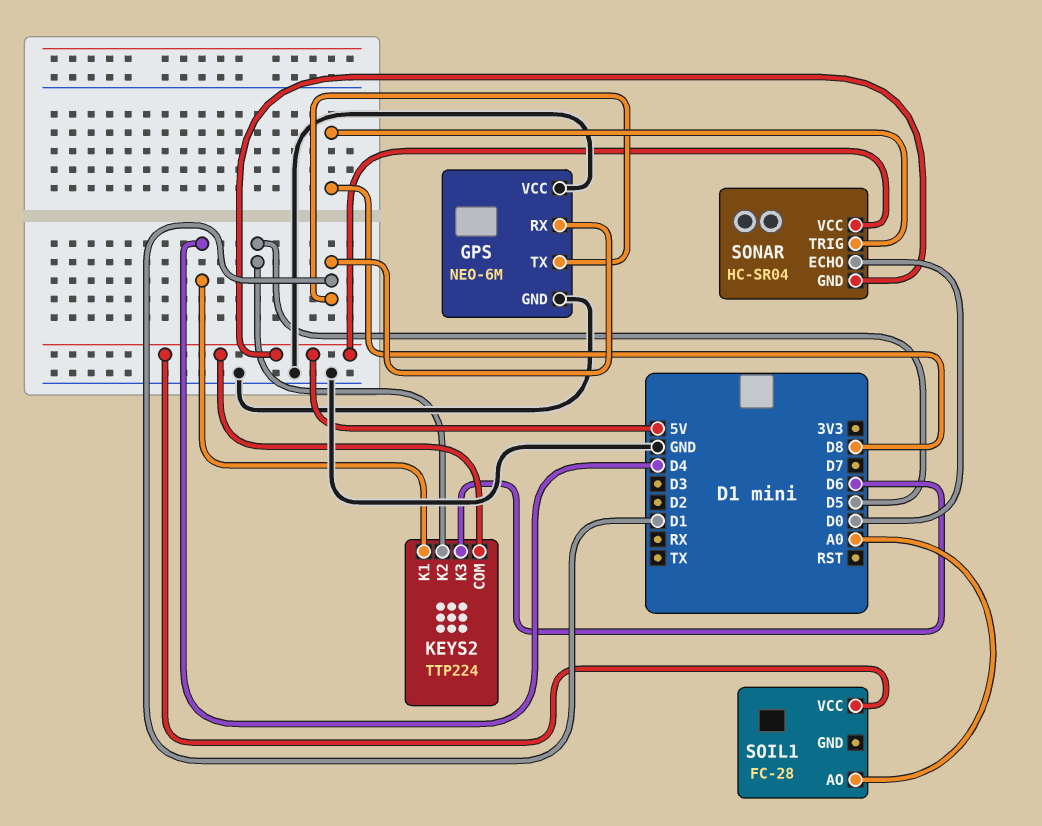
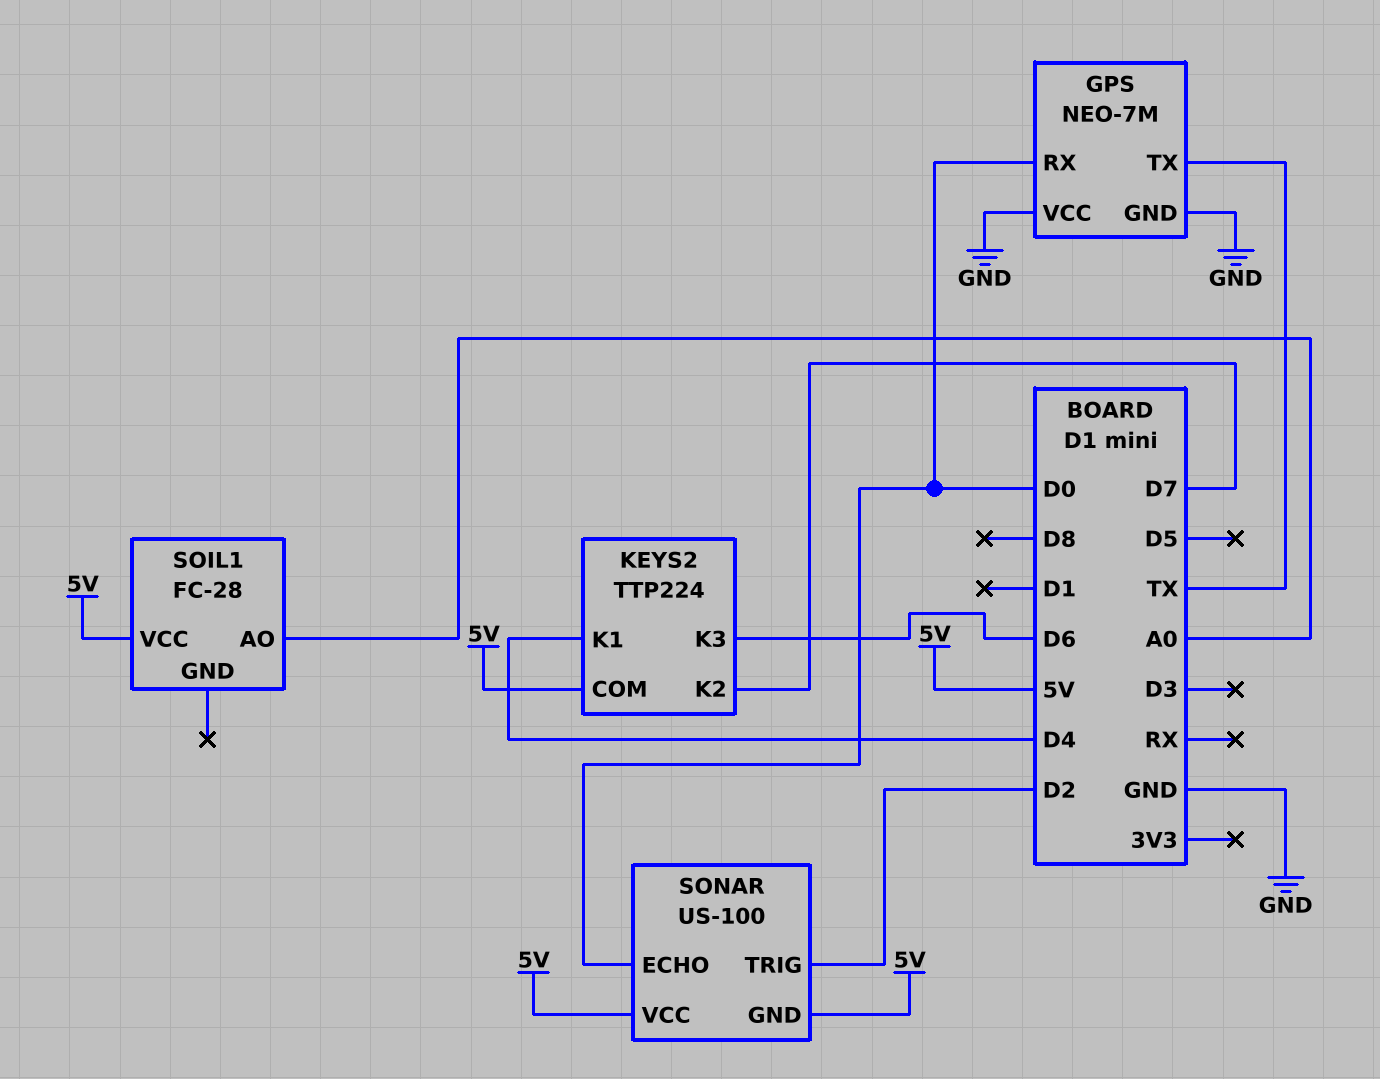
GPS: NEO-6M -> NEO-7M
GPS pin RX: D1 -> D0
GPS pin TX: D1 -> TX
KEYS2 pin K2: D5 -> D7
SONAR: HC-SR04 -> US-100
SONAR pin TRIG: D8 -> D2

